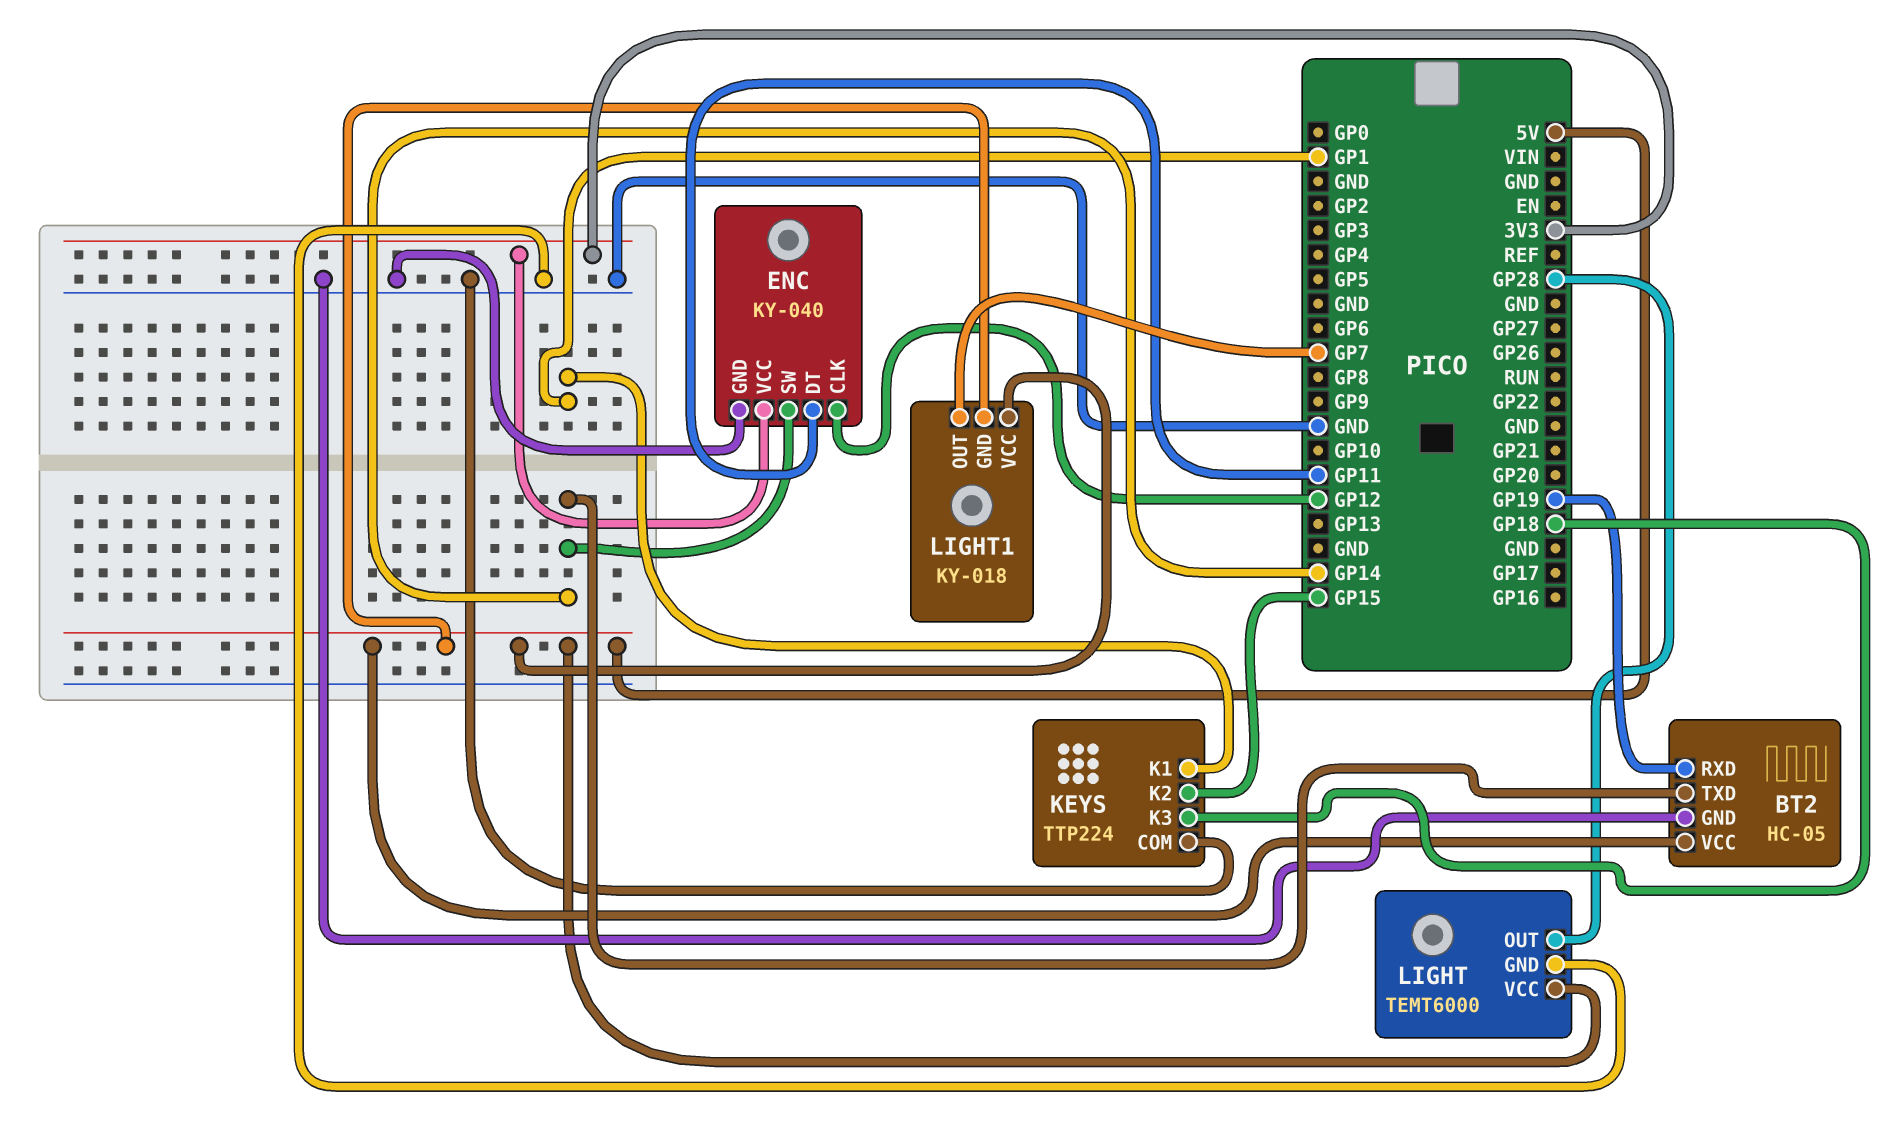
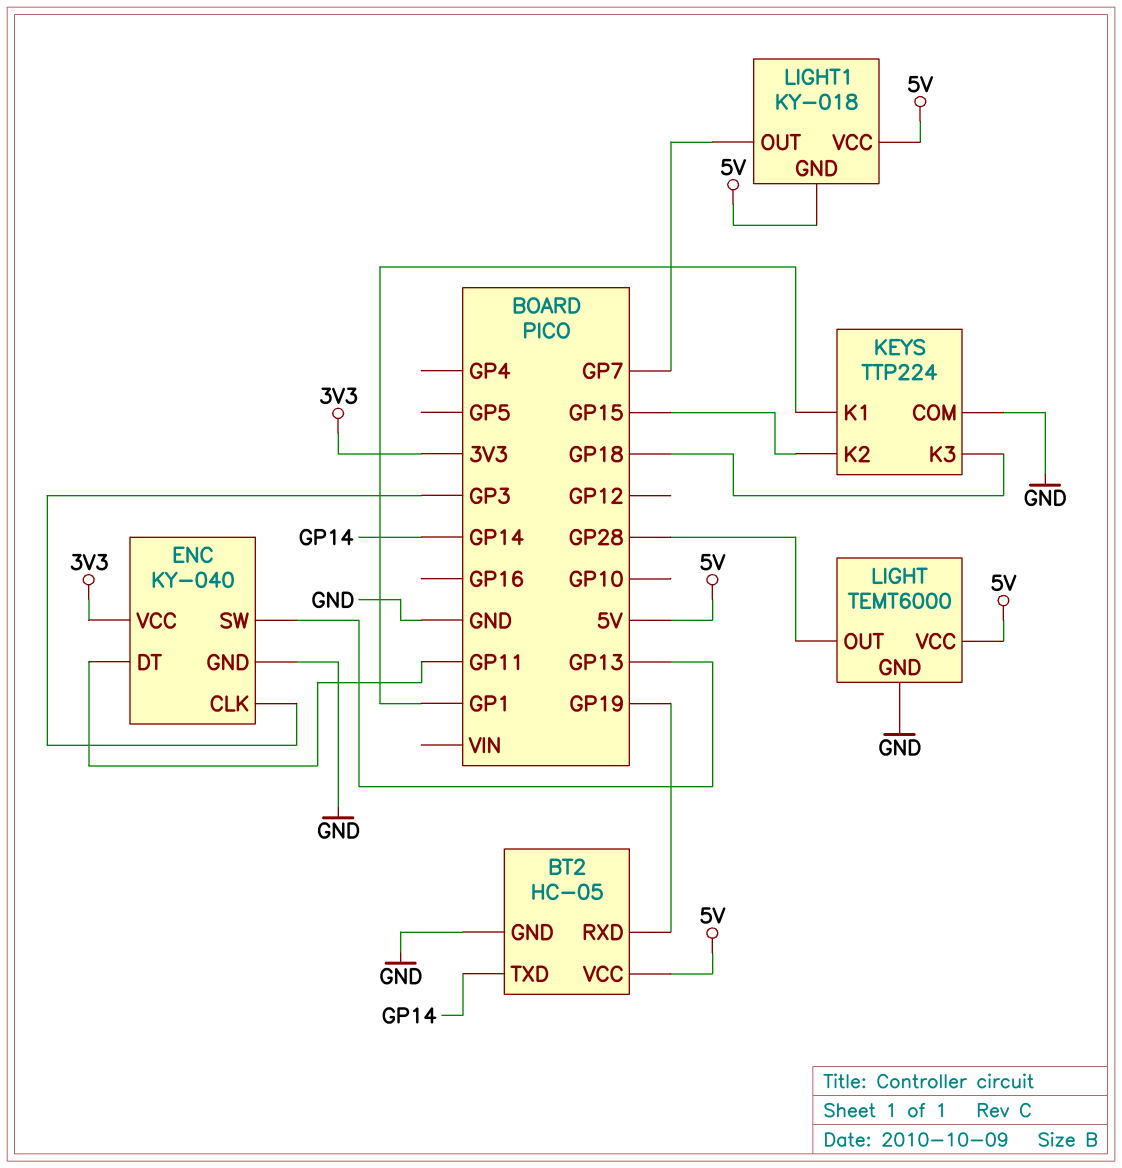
ENC pin CLK: GP12 -> GP3
ENC pin SW: GP14 -> GP13

